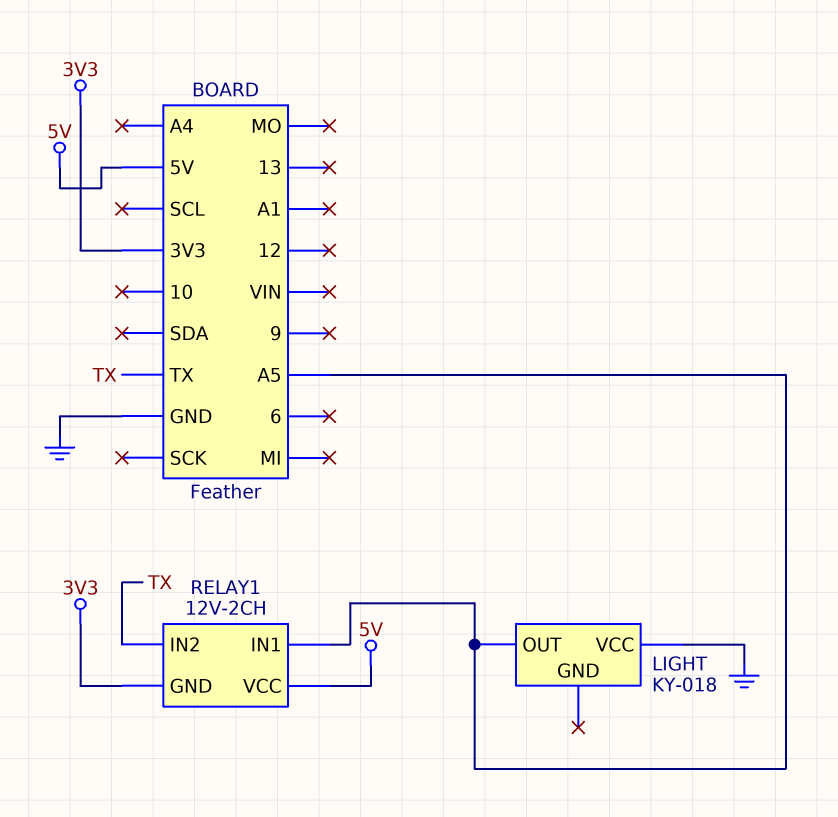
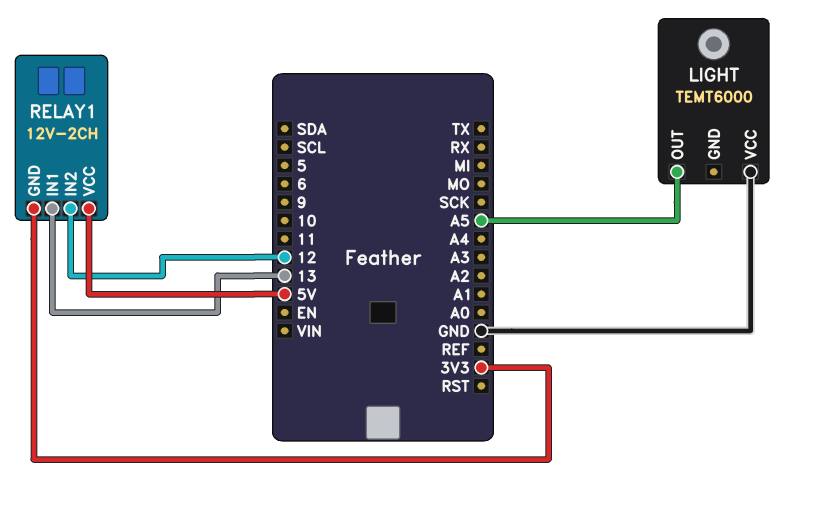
LIGHT: KY-018 -> TEMT6000
RELAY1 pin IN1: A5 -> 13
RELAY1 pin IN2: TX -> 12

